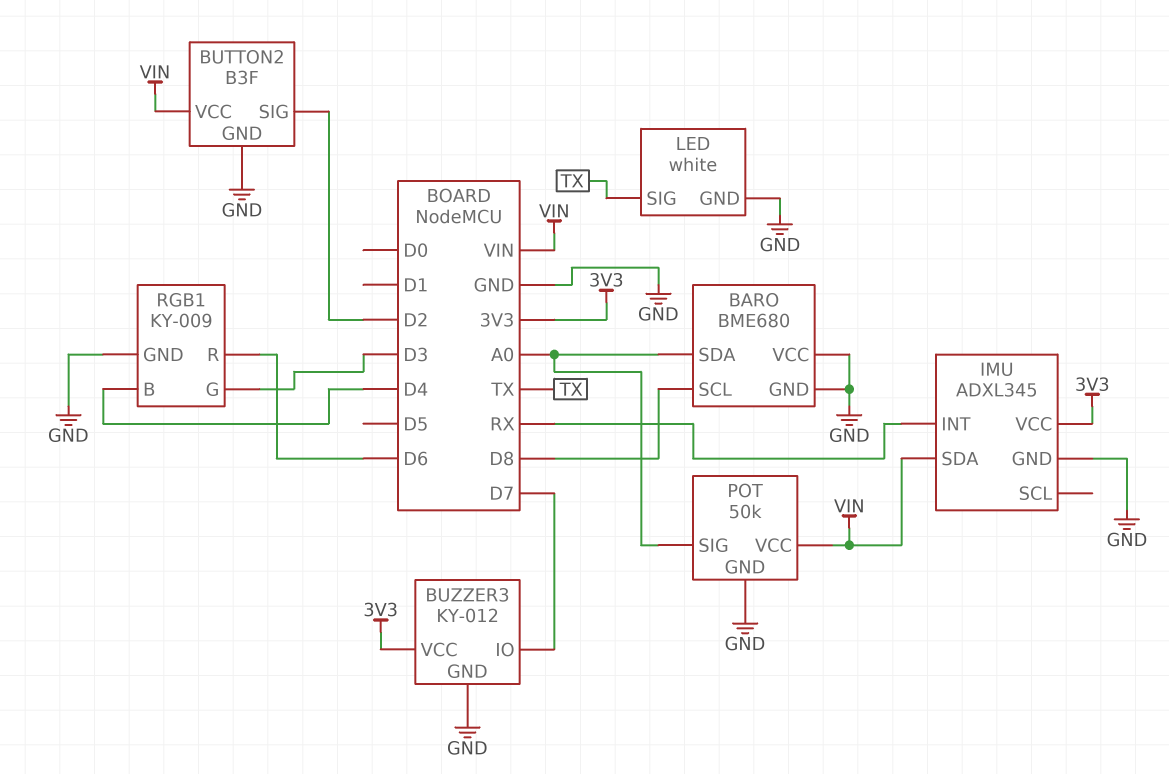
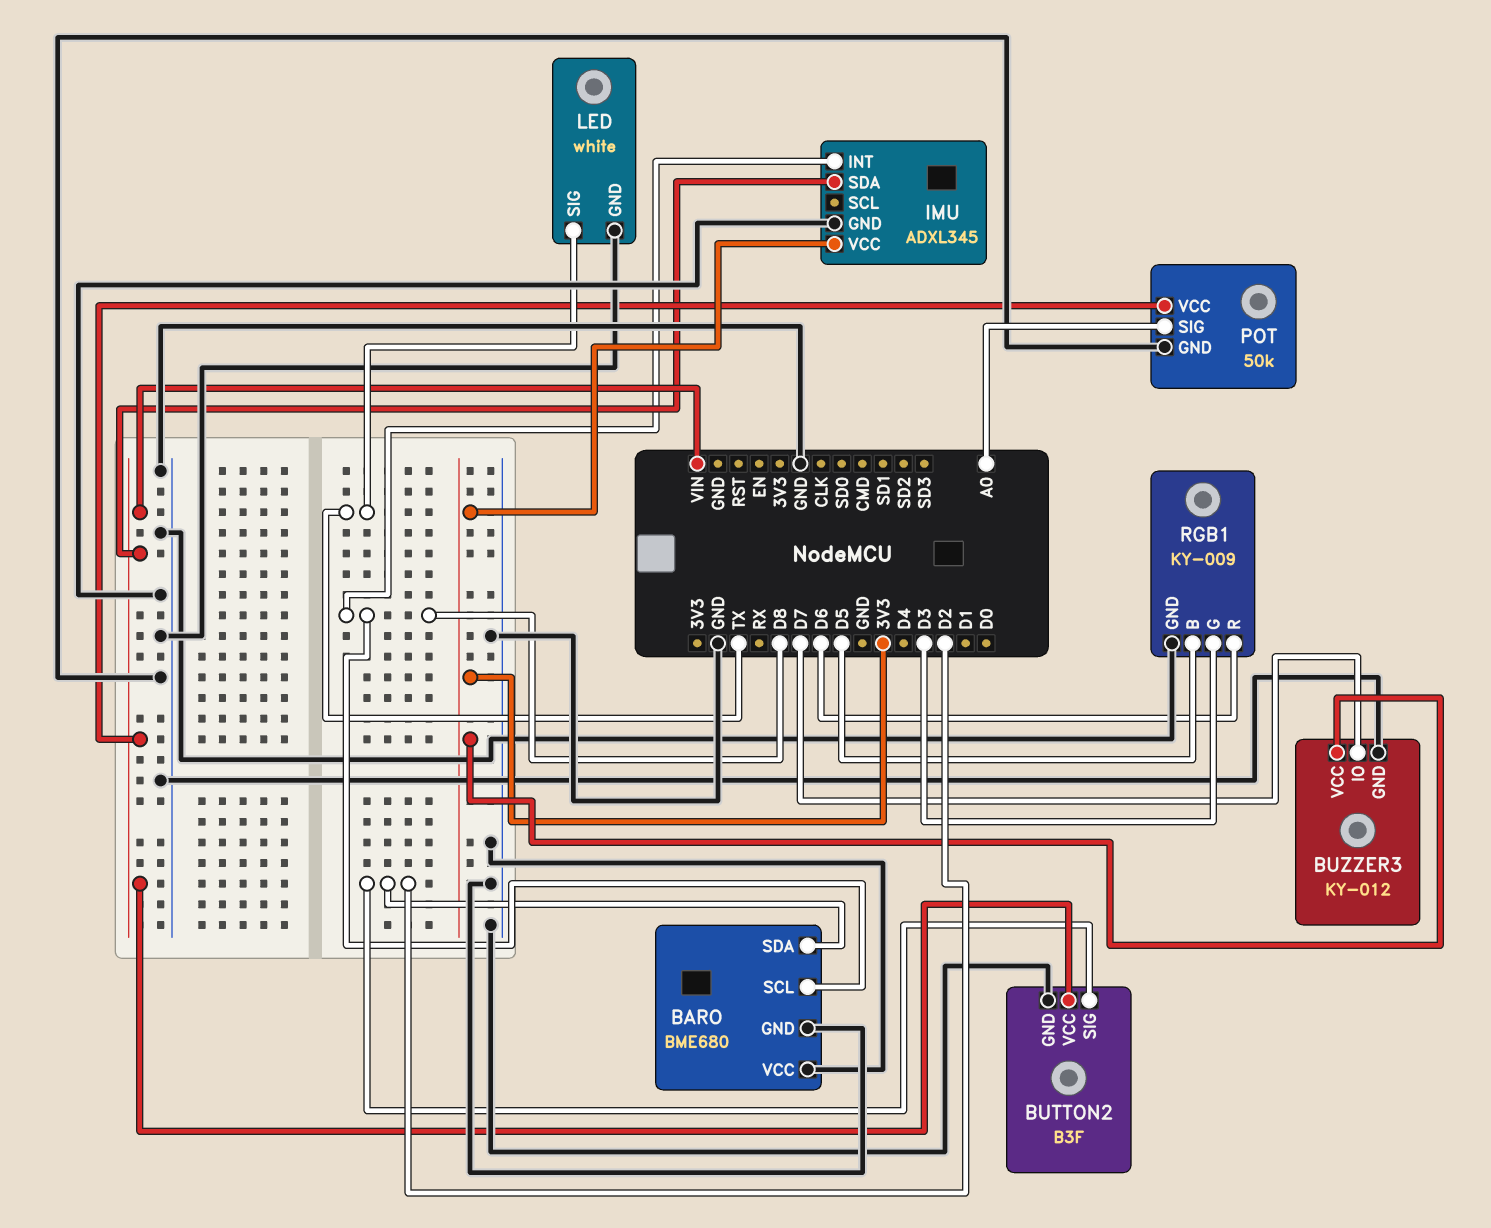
BARO pin SDA: A0 -> D2
IMU pin INT: RX -> D8
RGB1 pin B: D4 -> D5

